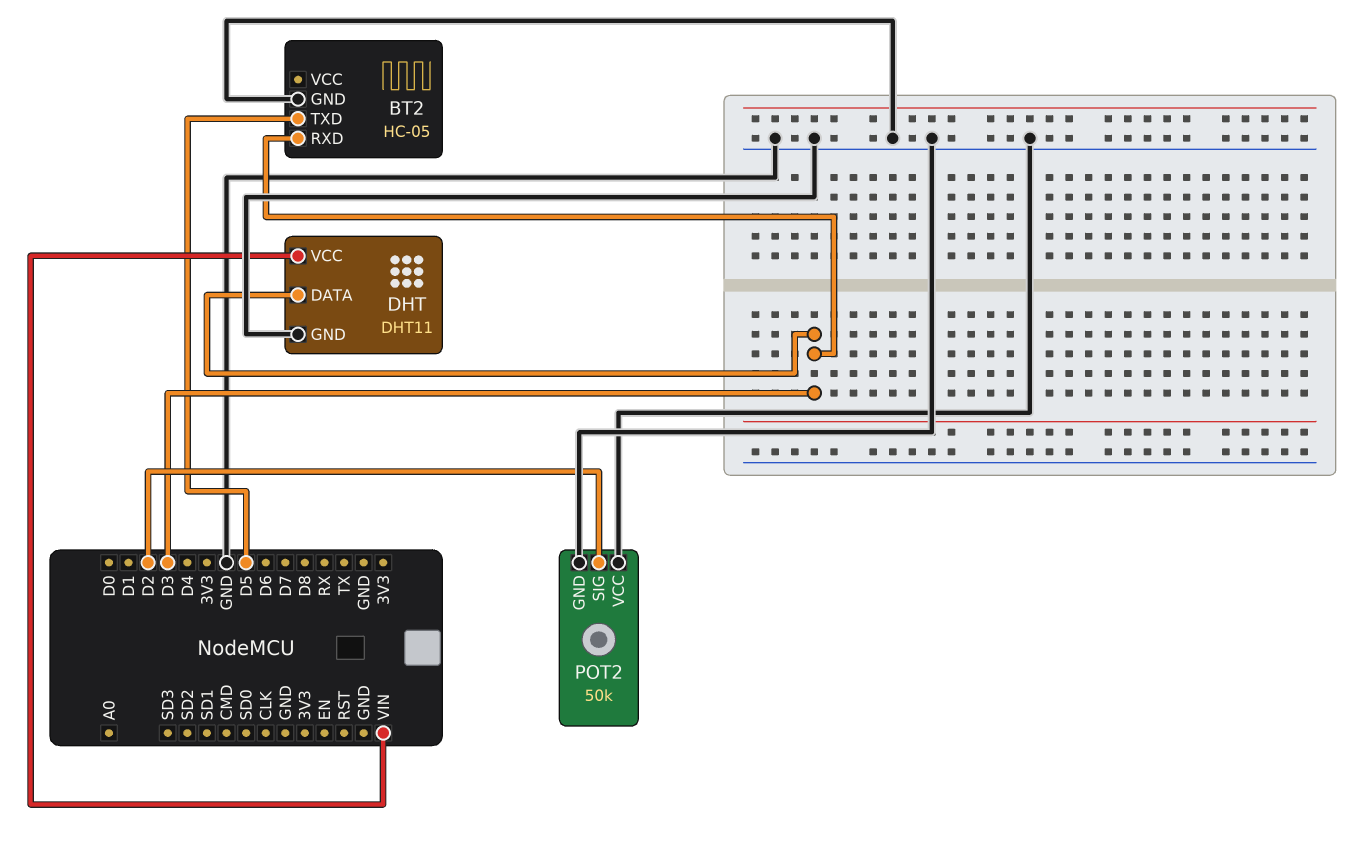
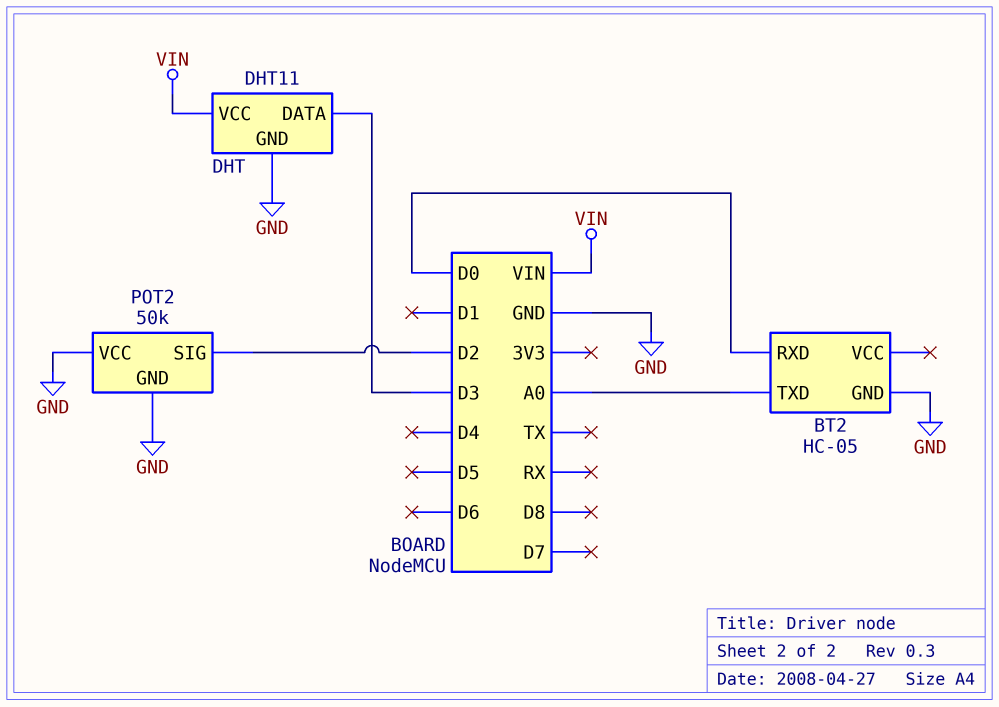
BT2 pin RXD: D3 -> D0
BT2 pin TXD: D5 -> A0

